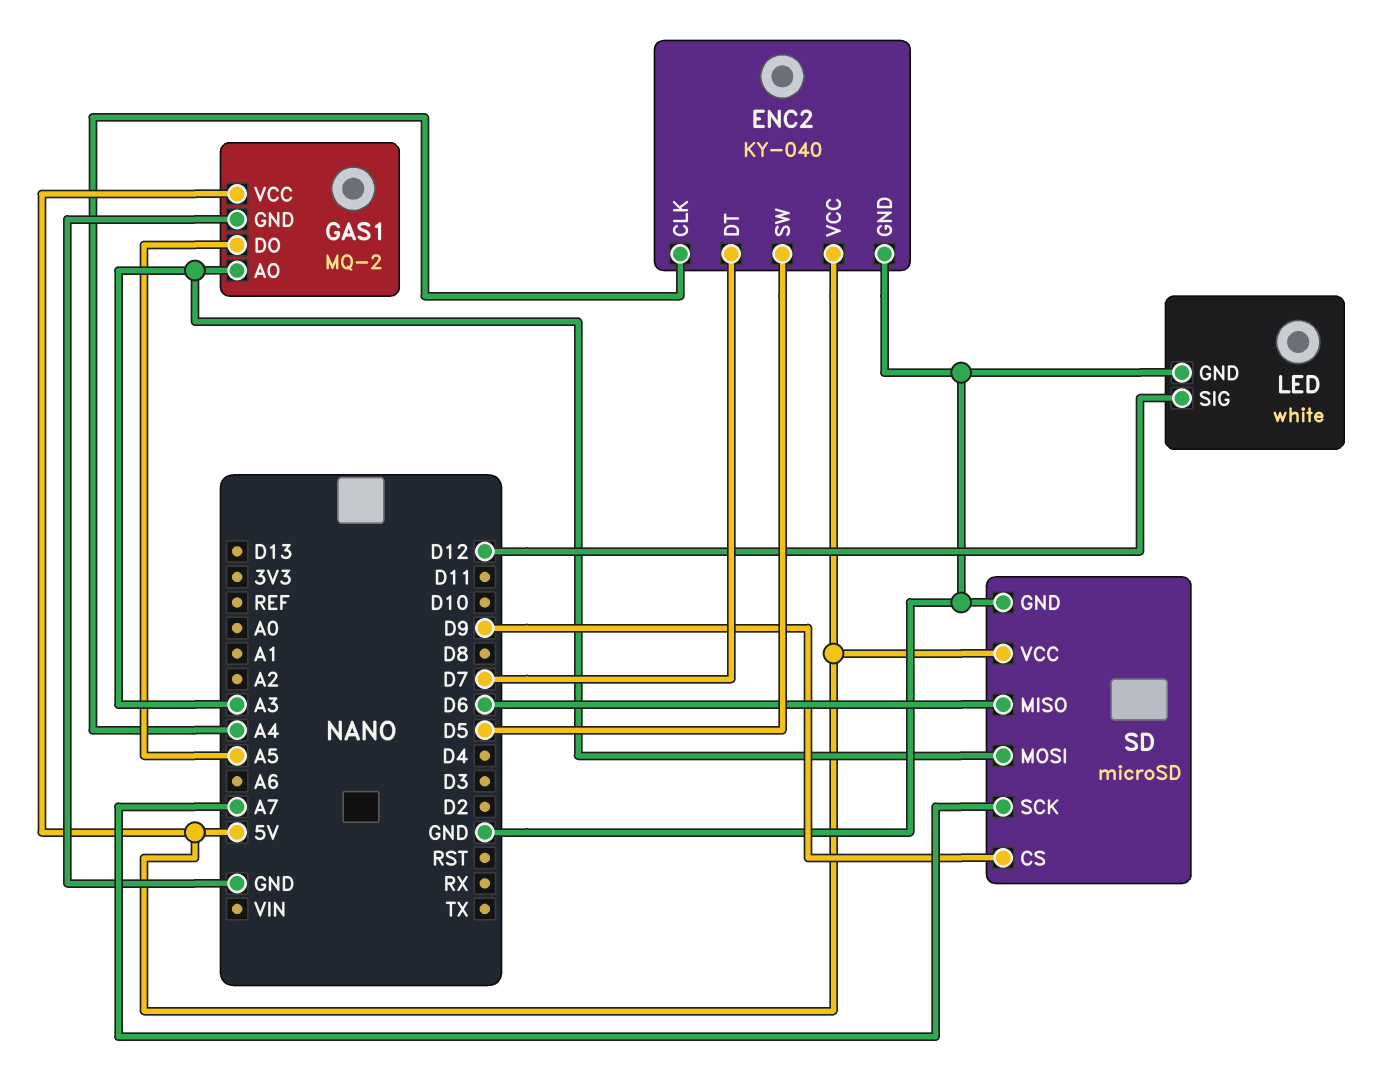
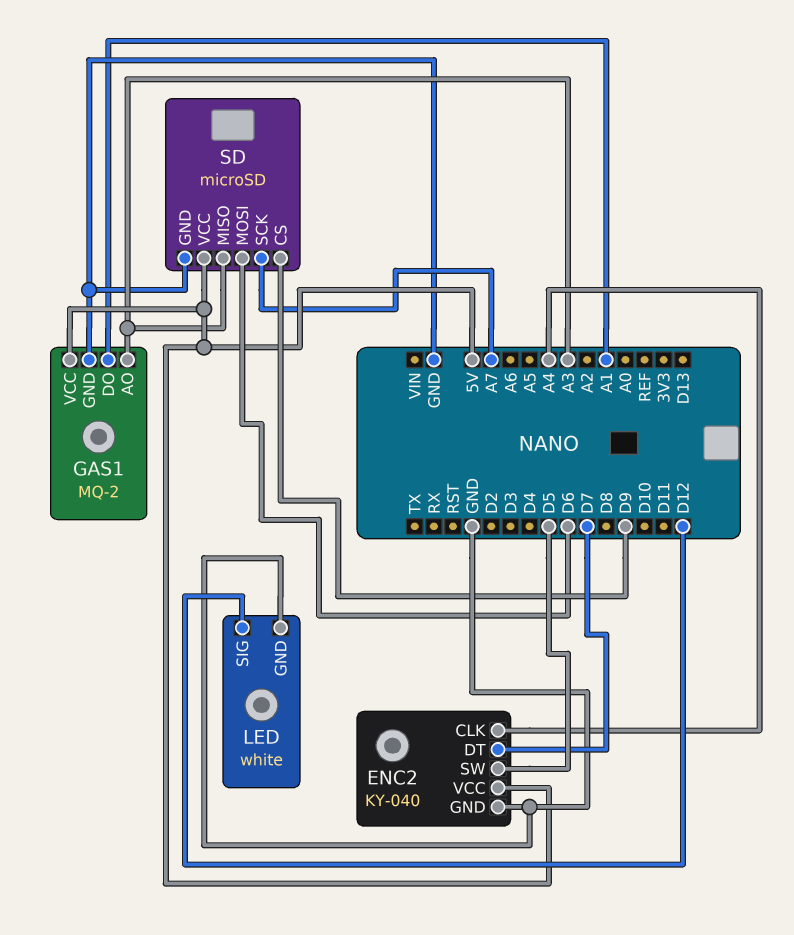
GAS1 pin DO: A5 -> A1
SD pin MISO: D6 -> A3
SD pin MOSI: A3 -> D6

